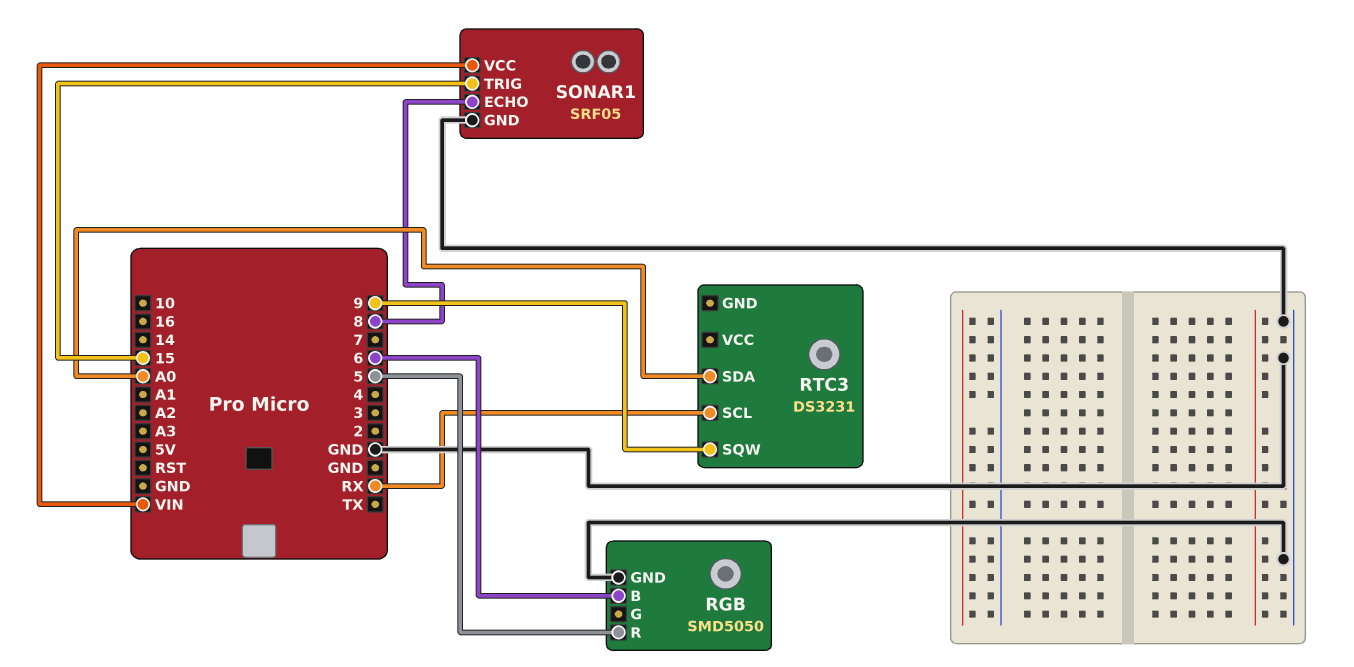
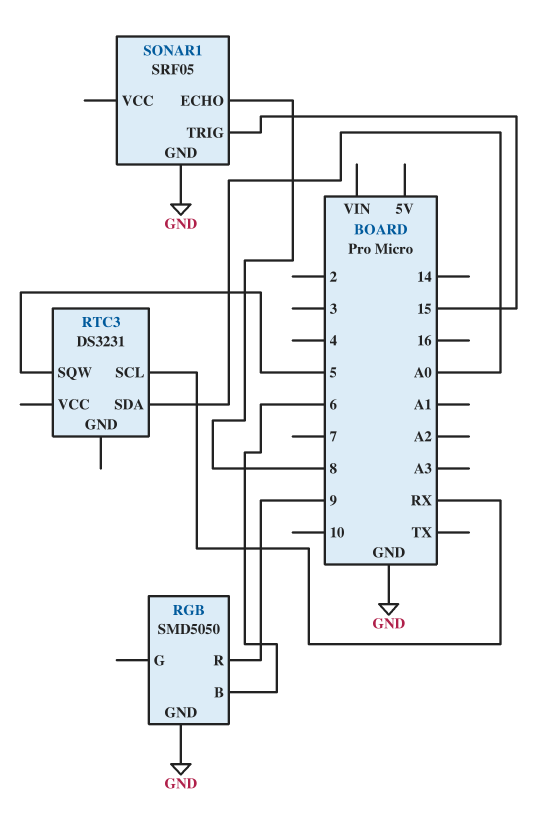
RGB pin R: 5 -> 9
RTC3 pin SQW: 9 -> 5
SONAR1 pin VCC: VIN -> none

